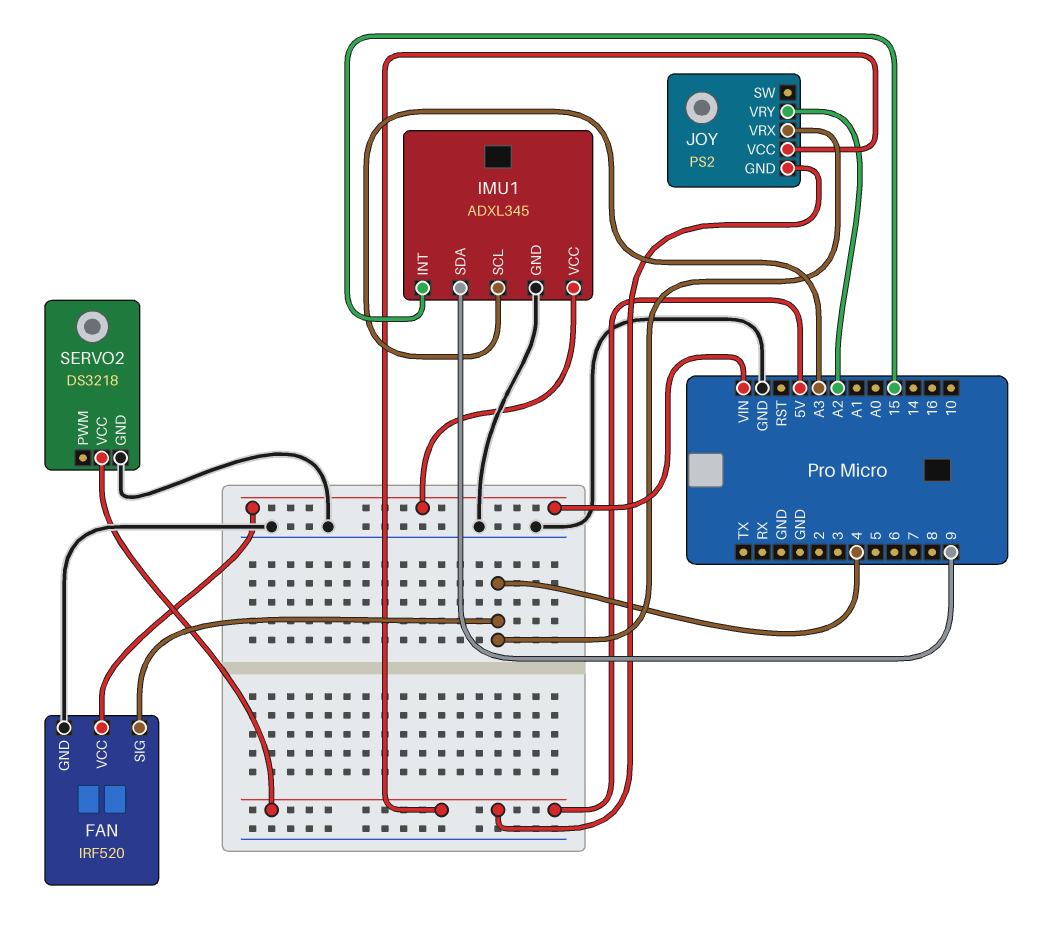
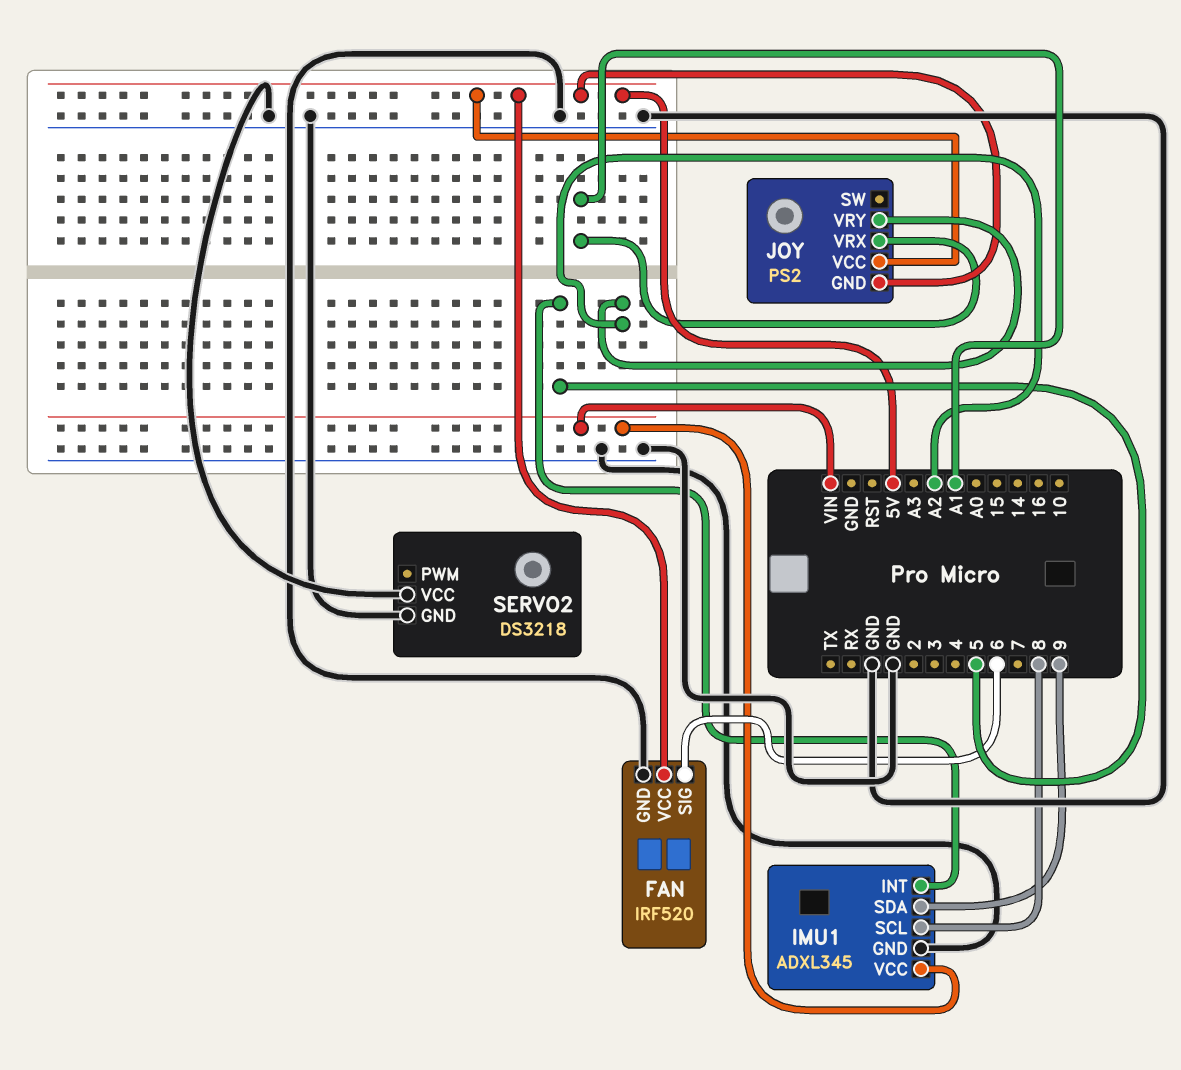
FAN pin SIG: 4 -> 6
FAN pin VCC: VIN -> 5V
IMU1 pin INT: 15 -> 5
IMU1 pin SCL: A3 -> 8
JOY pin VRX: 4 -> A1
SERVO2 pin VCC: 5V -> GND

